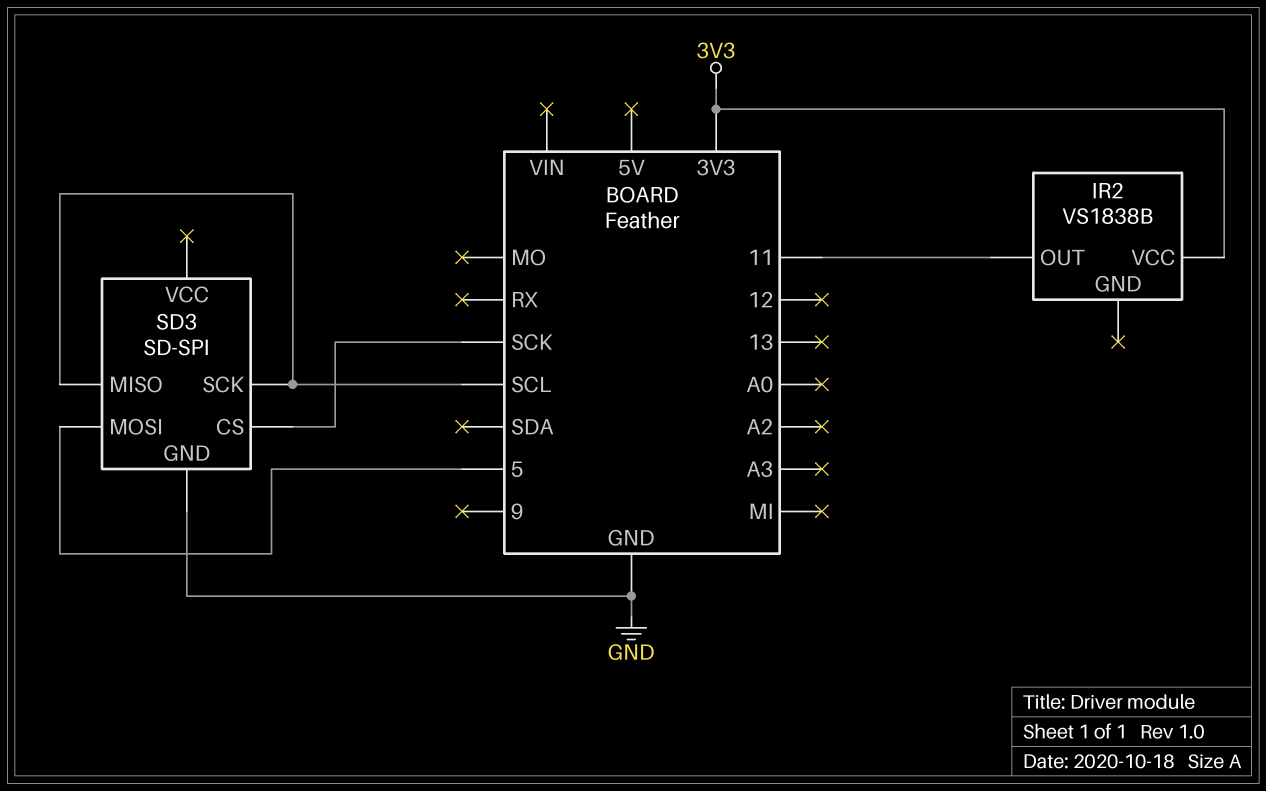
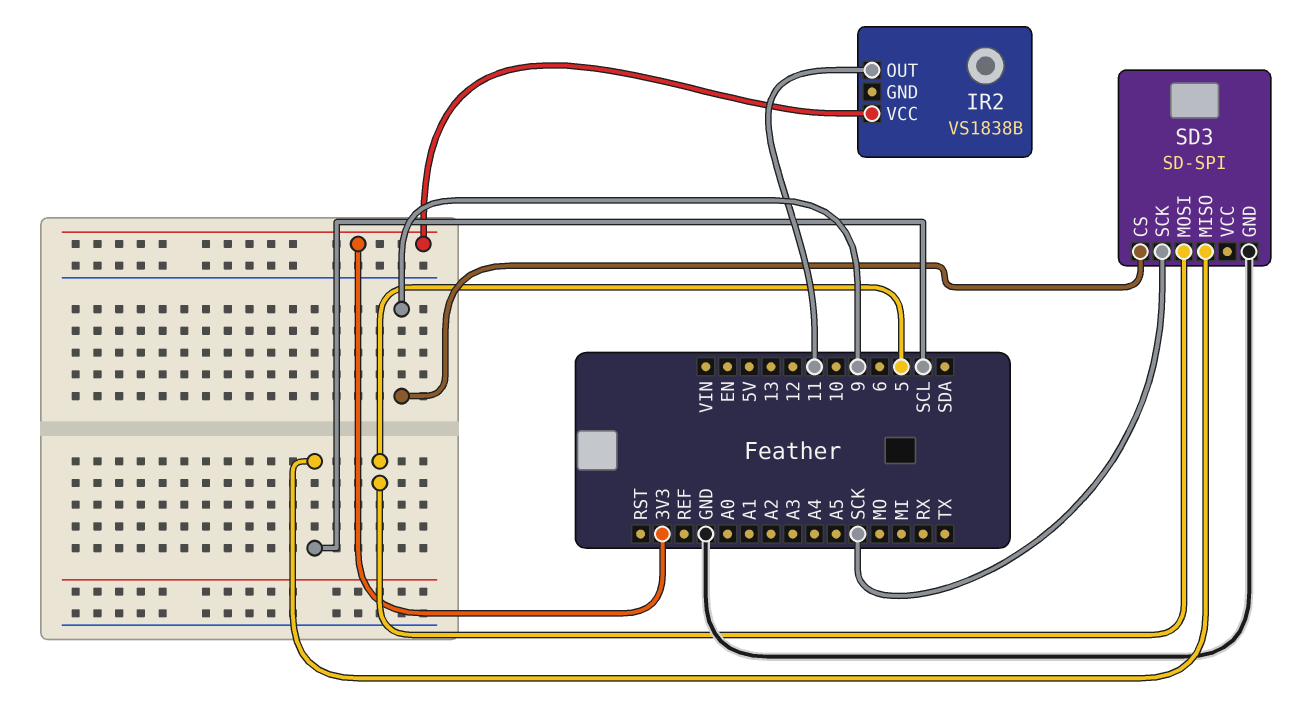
SD3 pin CS: SCK -> 9
SD3 pin SCK: SCL -> SCK

